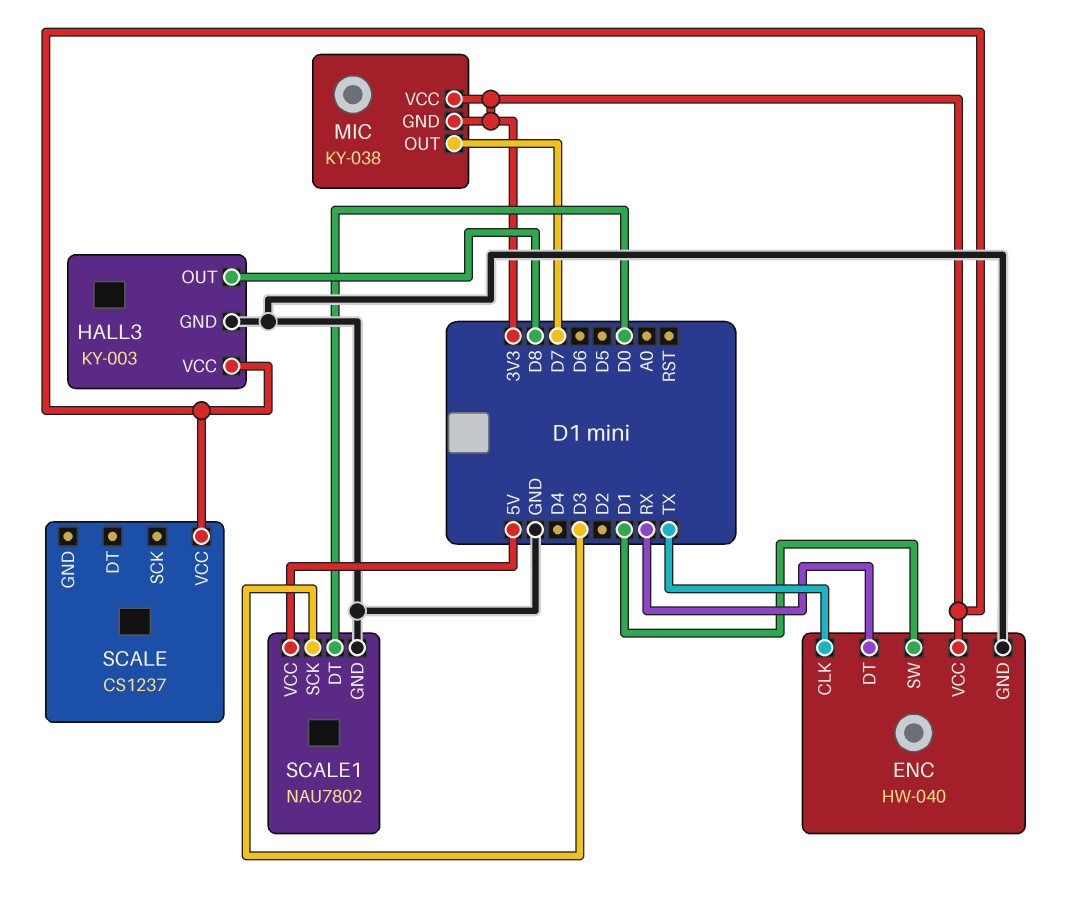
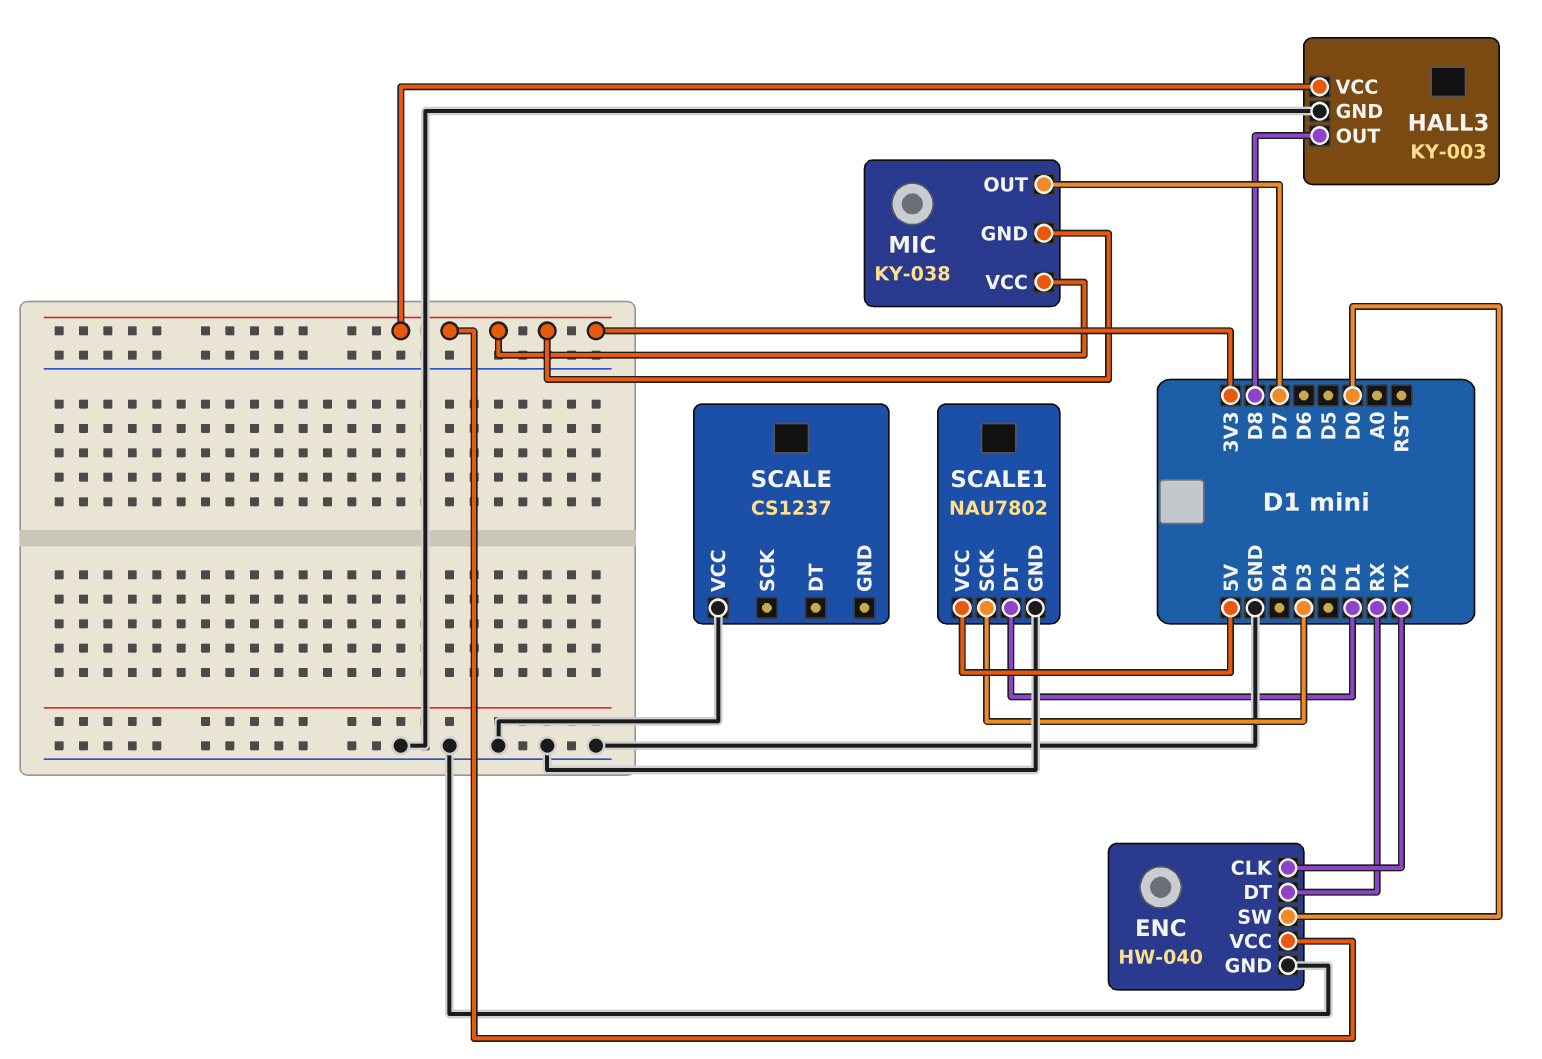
ENC pin SW: D1 -> D0
SCALE pin VCC: 3V3 -> GND
SCALE1 pin DT: D0 -> D1

